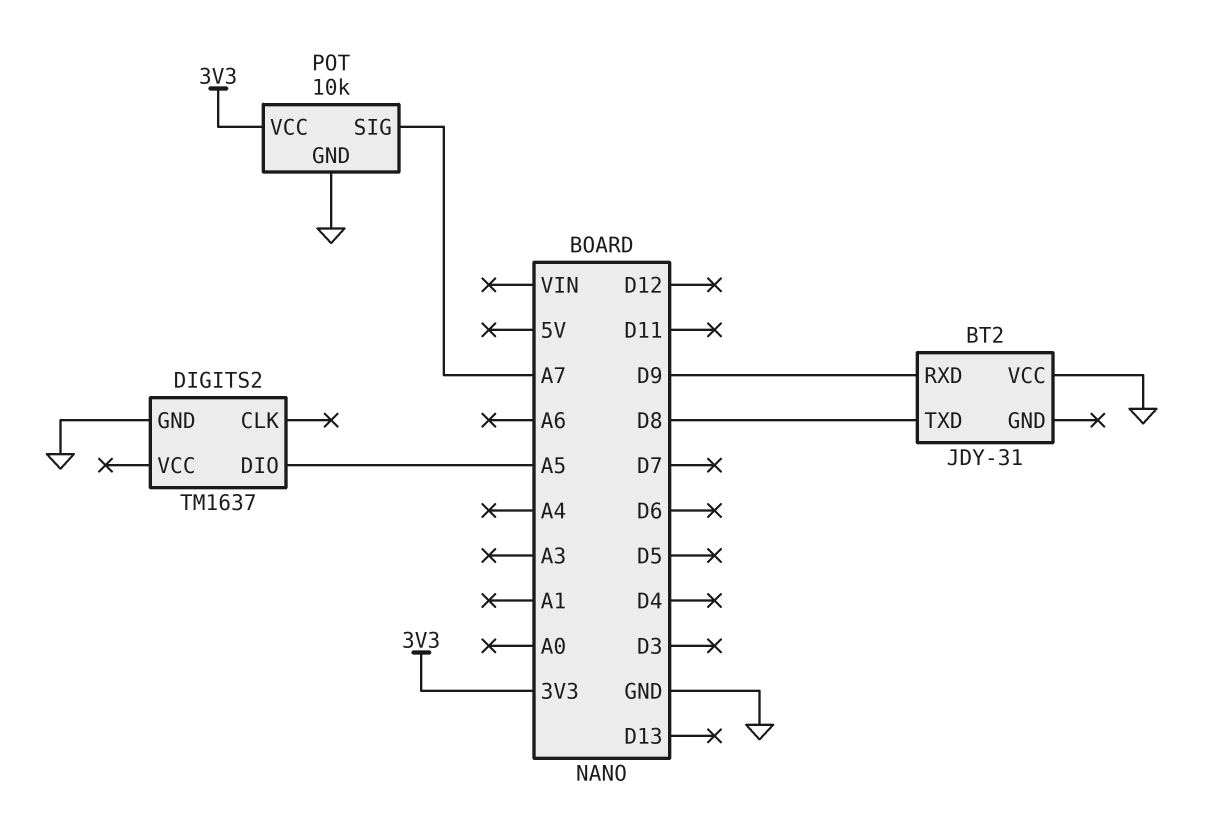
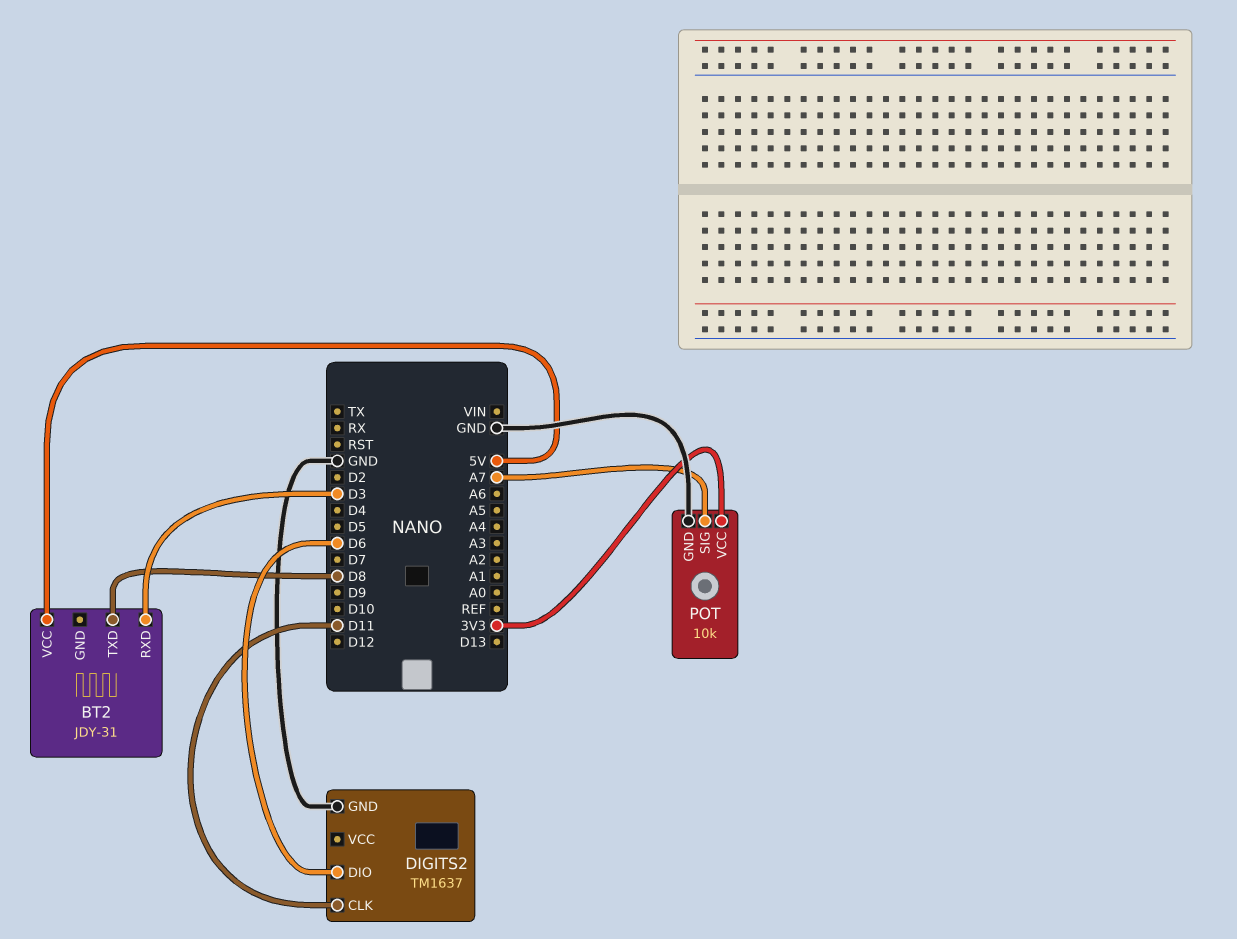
BT2 pin RXD: D9 -> D3
BT2 pin VCC: GND -> 5V
DIGITS2 pin CLK: none -> D11
DIGITS2 pin DIO: A5 -> D6

